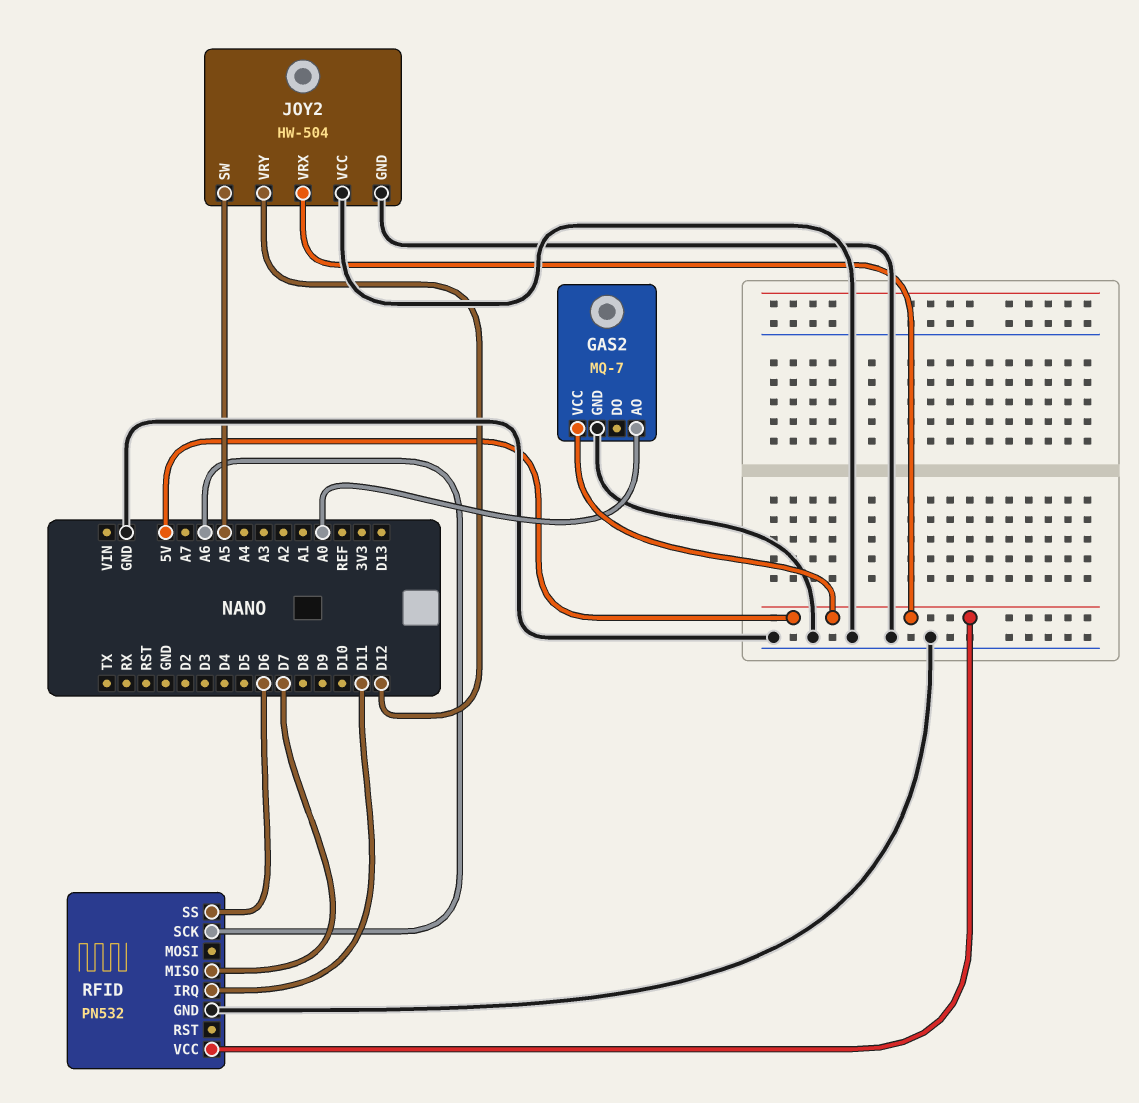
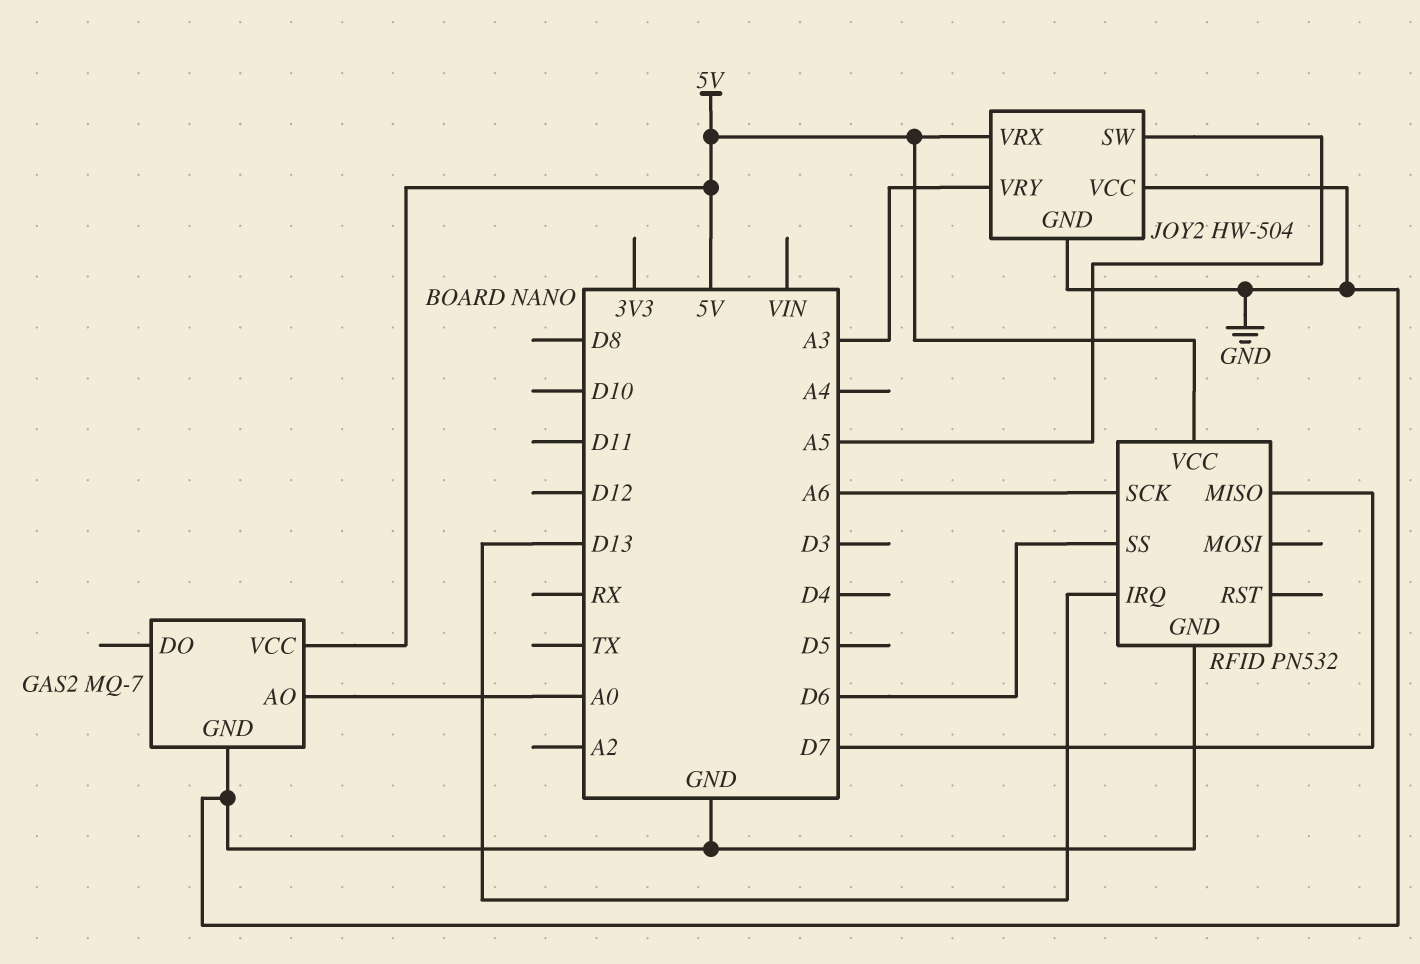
JOY2 pin VRY: D12 -> A3
RFID pin IRQ: D11 -> D13

